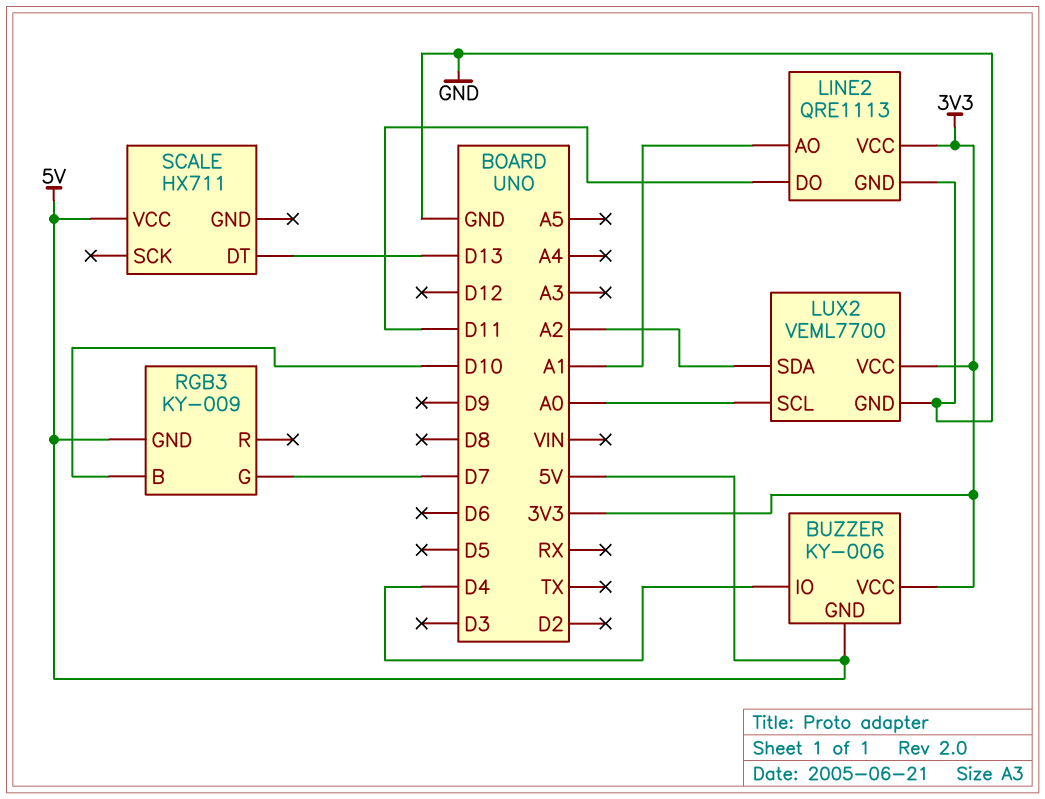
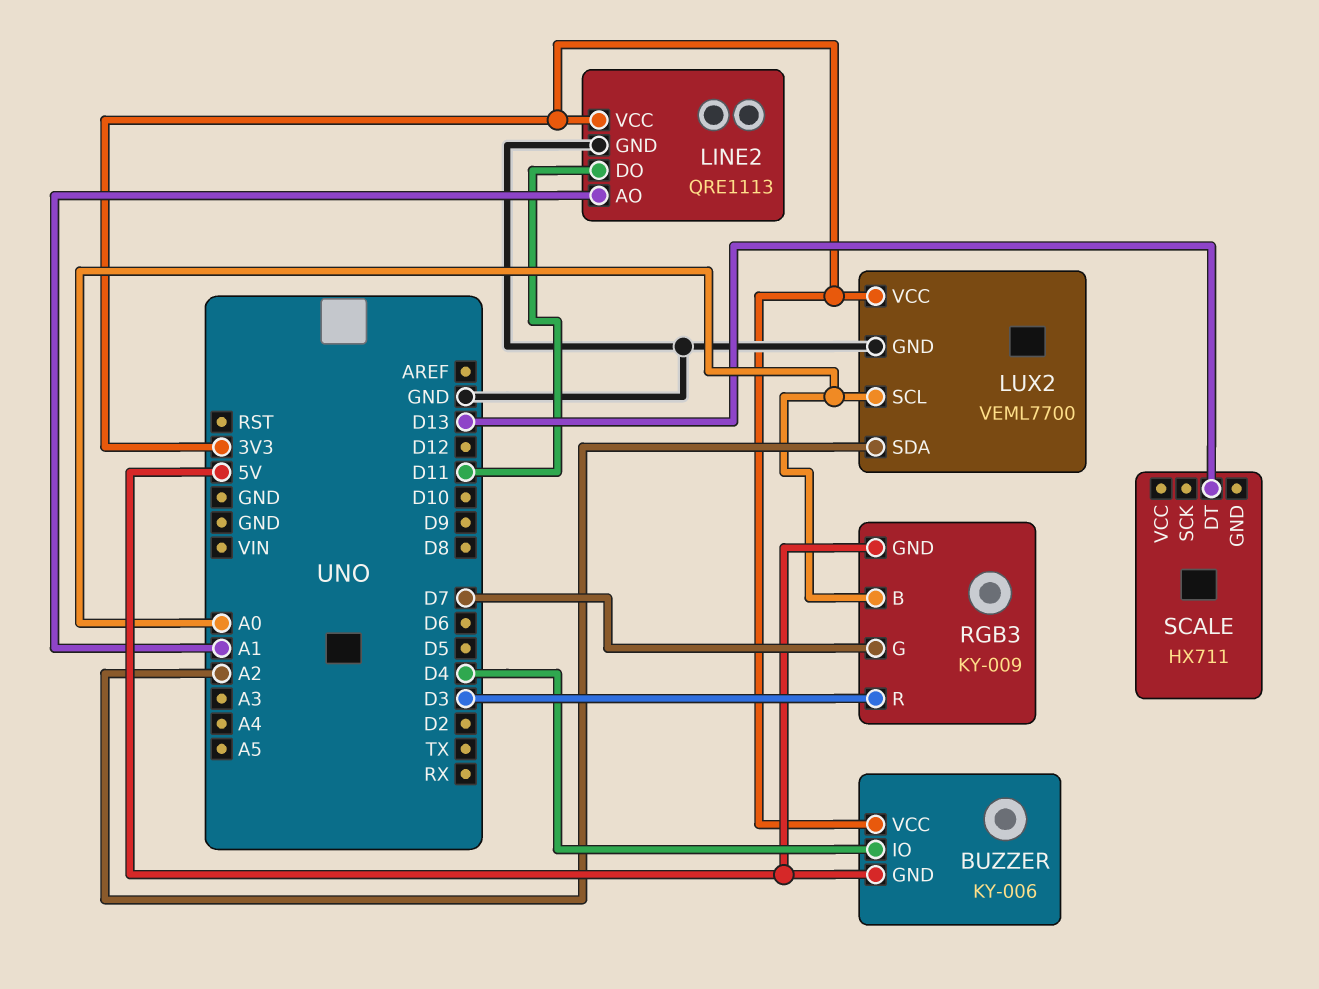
RGB3 pin B: D10 -> A0
RGB3 pin R: none -> D3
SCALE pin VCC: 5V -> none

